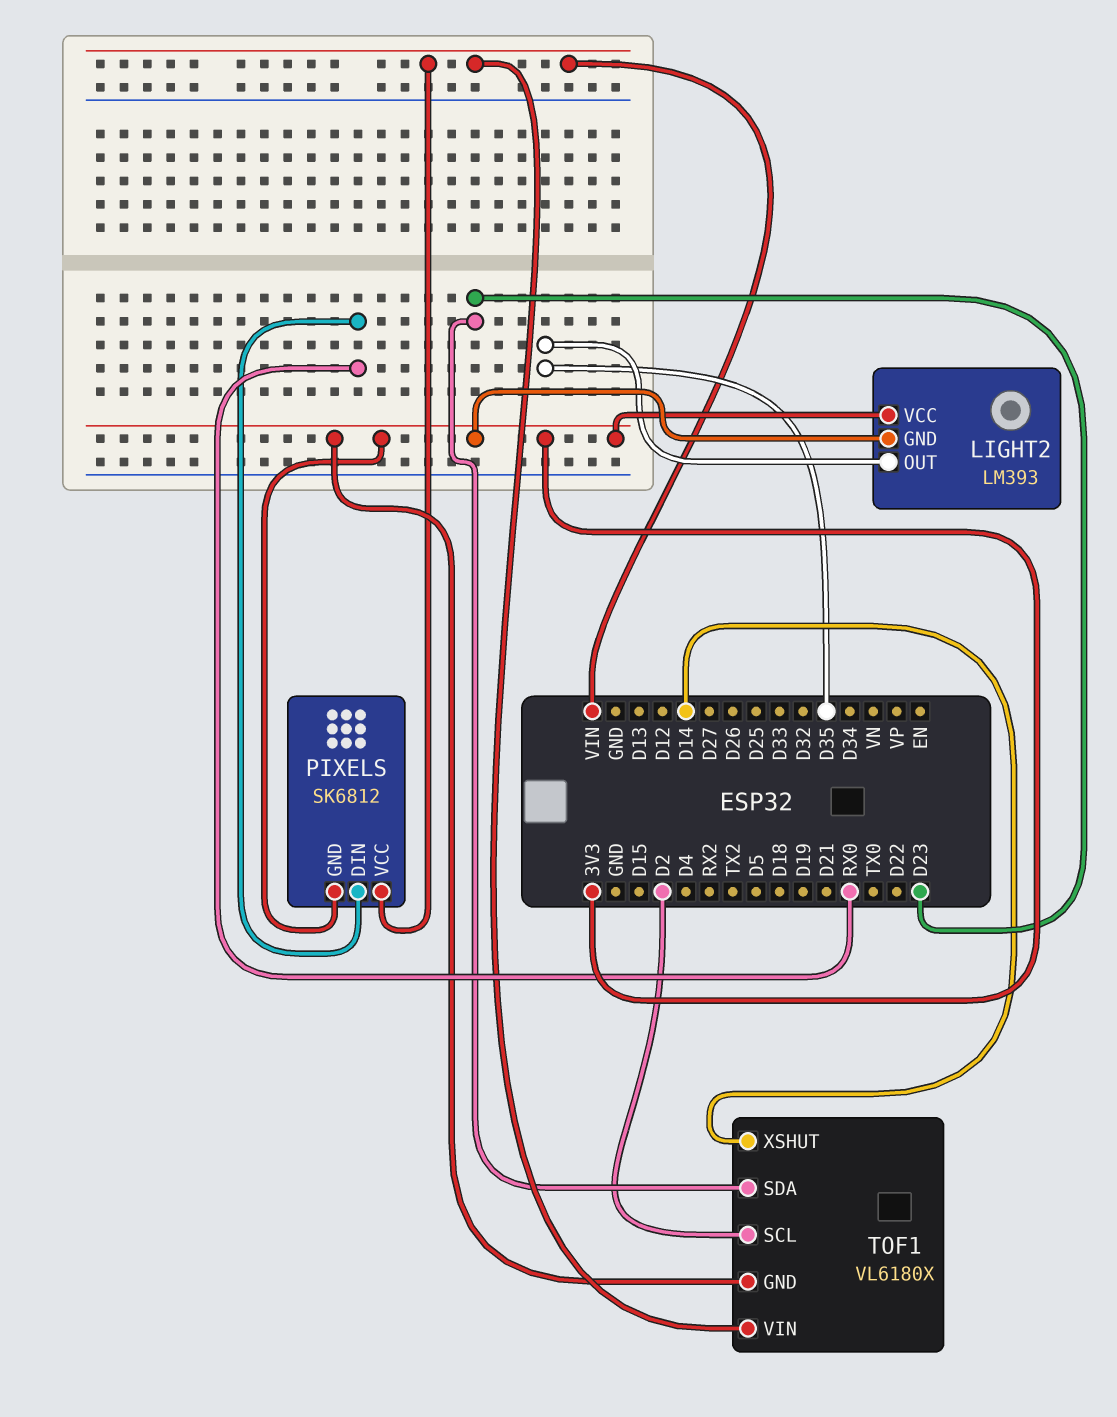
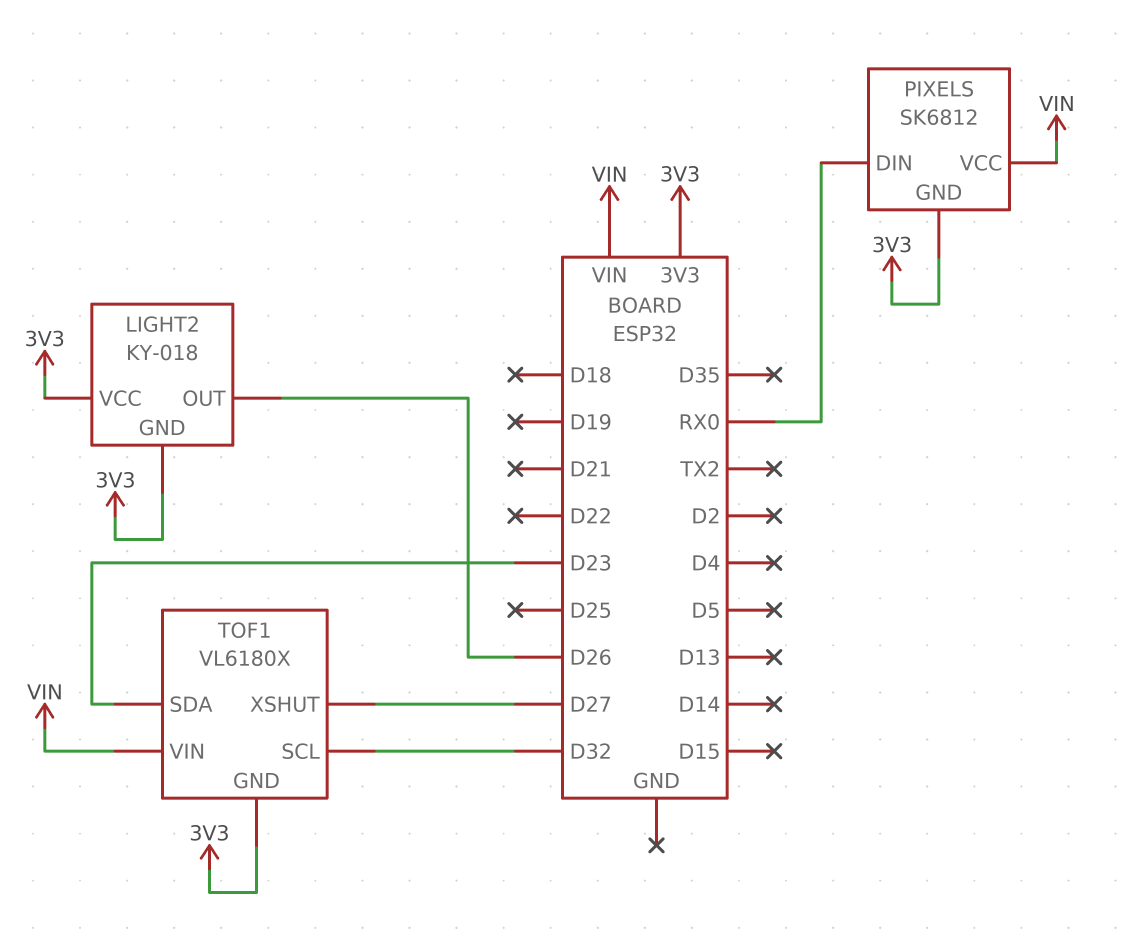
LIGHT2: LM393 -> KY-018
LIGHT2 pin OUT: D35 -> D26
TOF1 pin SCL: D2 -> D32
TOF1 pin XSHUT: D14 -> D27

